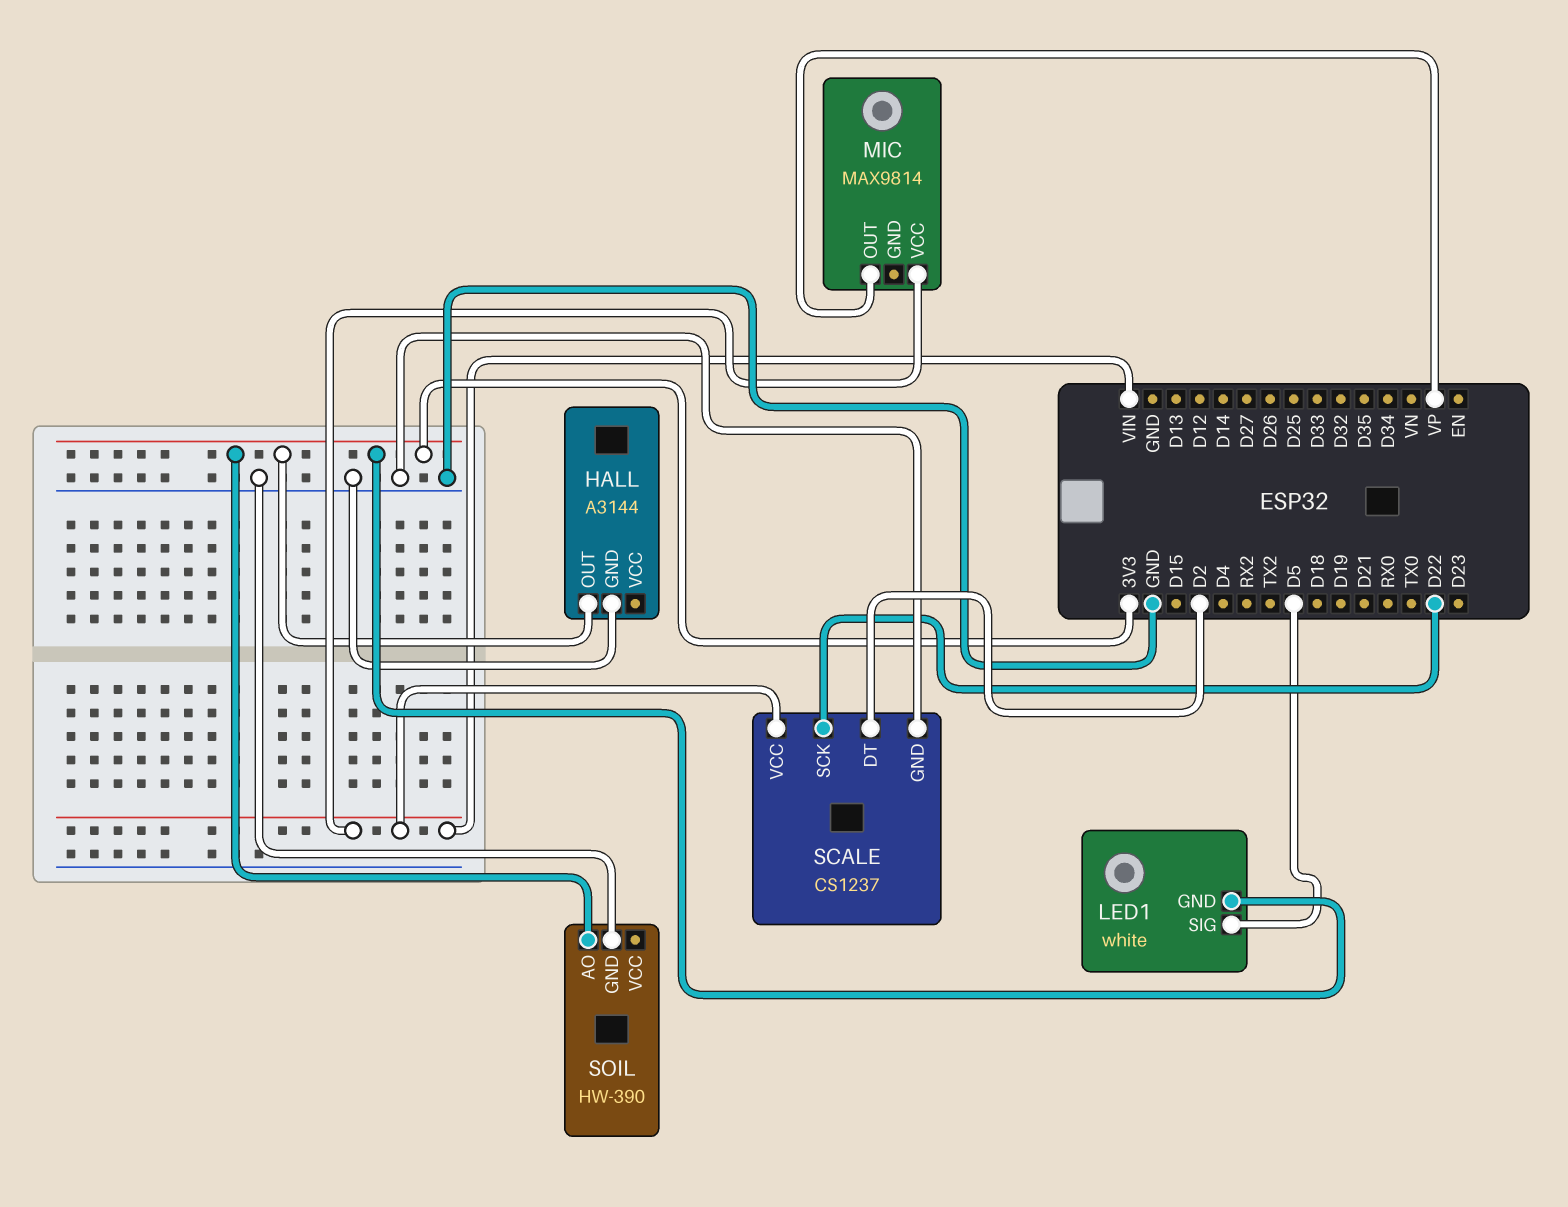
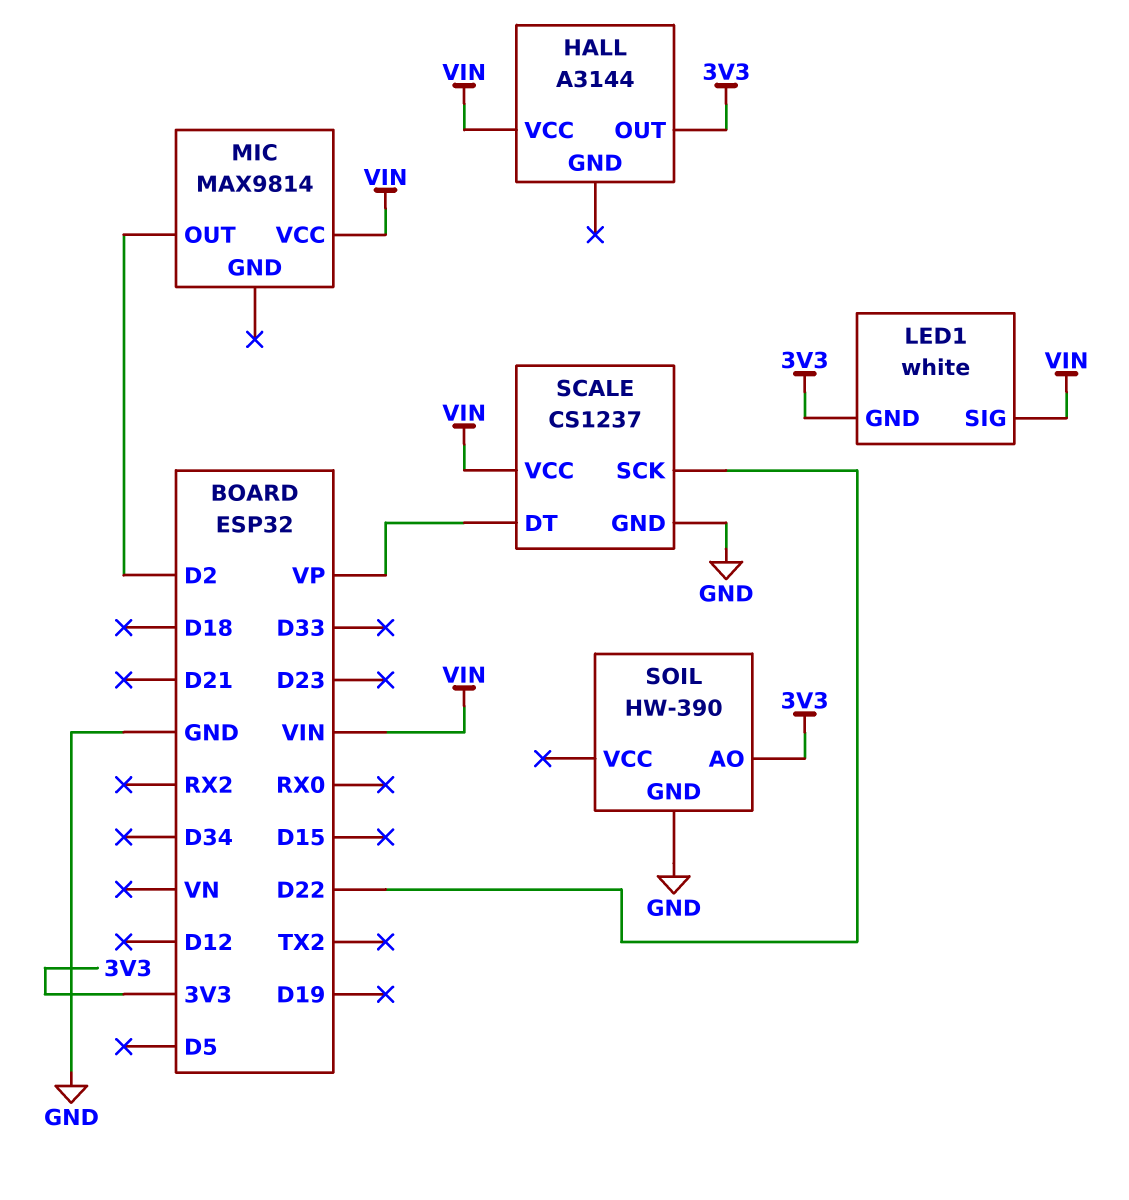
HALL pin GND: GND -> none
HALL pin VCC: none -> VIN
LED1 pin SIG: D5 -> VIN
MIC pin OUT: VP -> D2
SCALE pin DT: D2 -> VP

